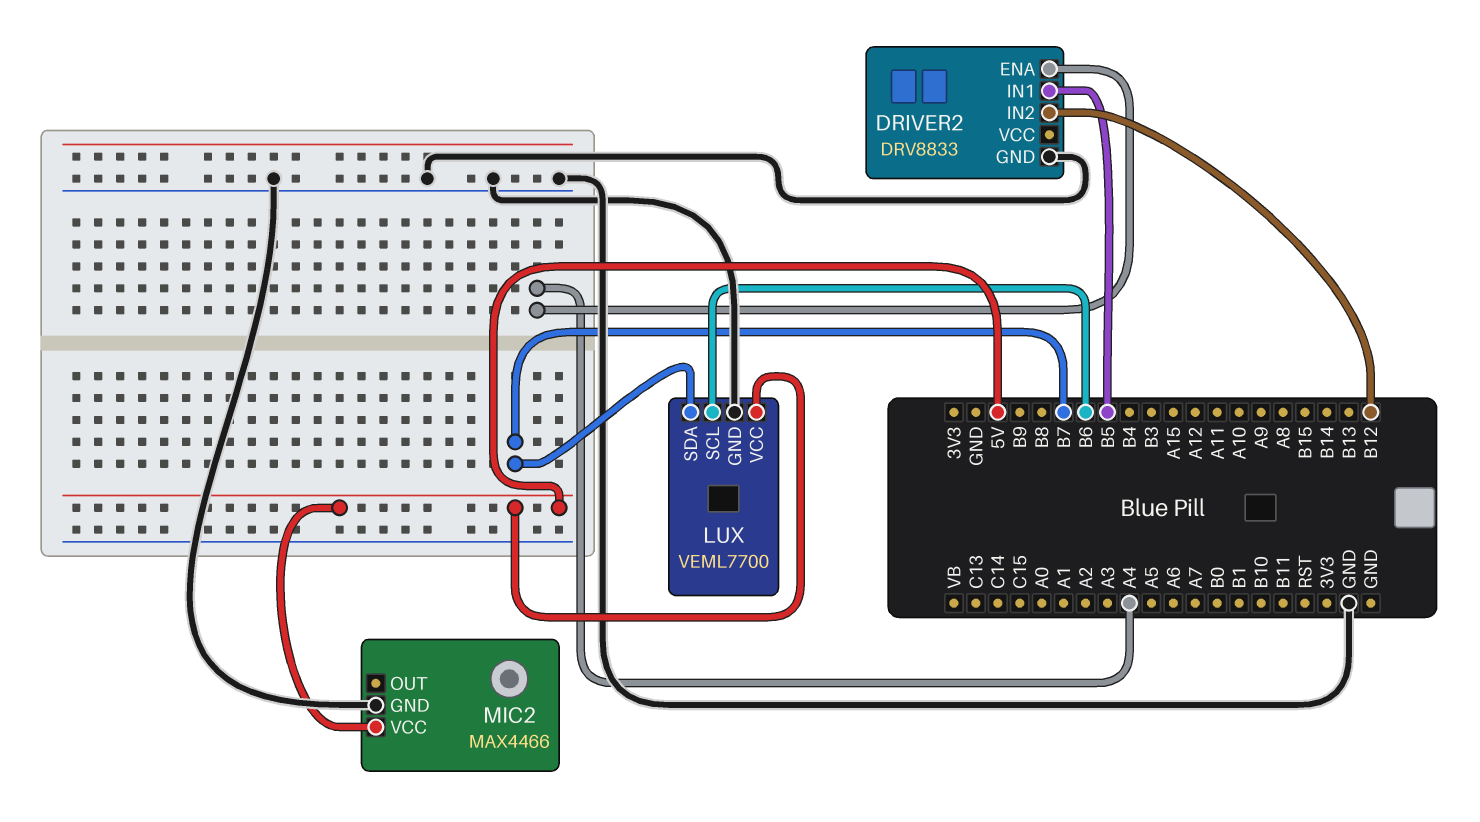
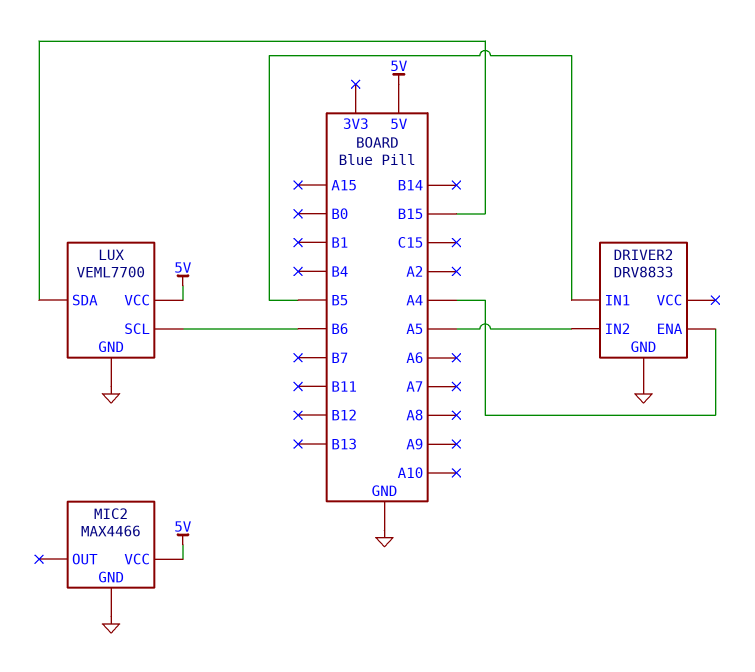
DRIVER2 pin IN2: B12 -> A5
LUX pin SDA: B7 -> B15

